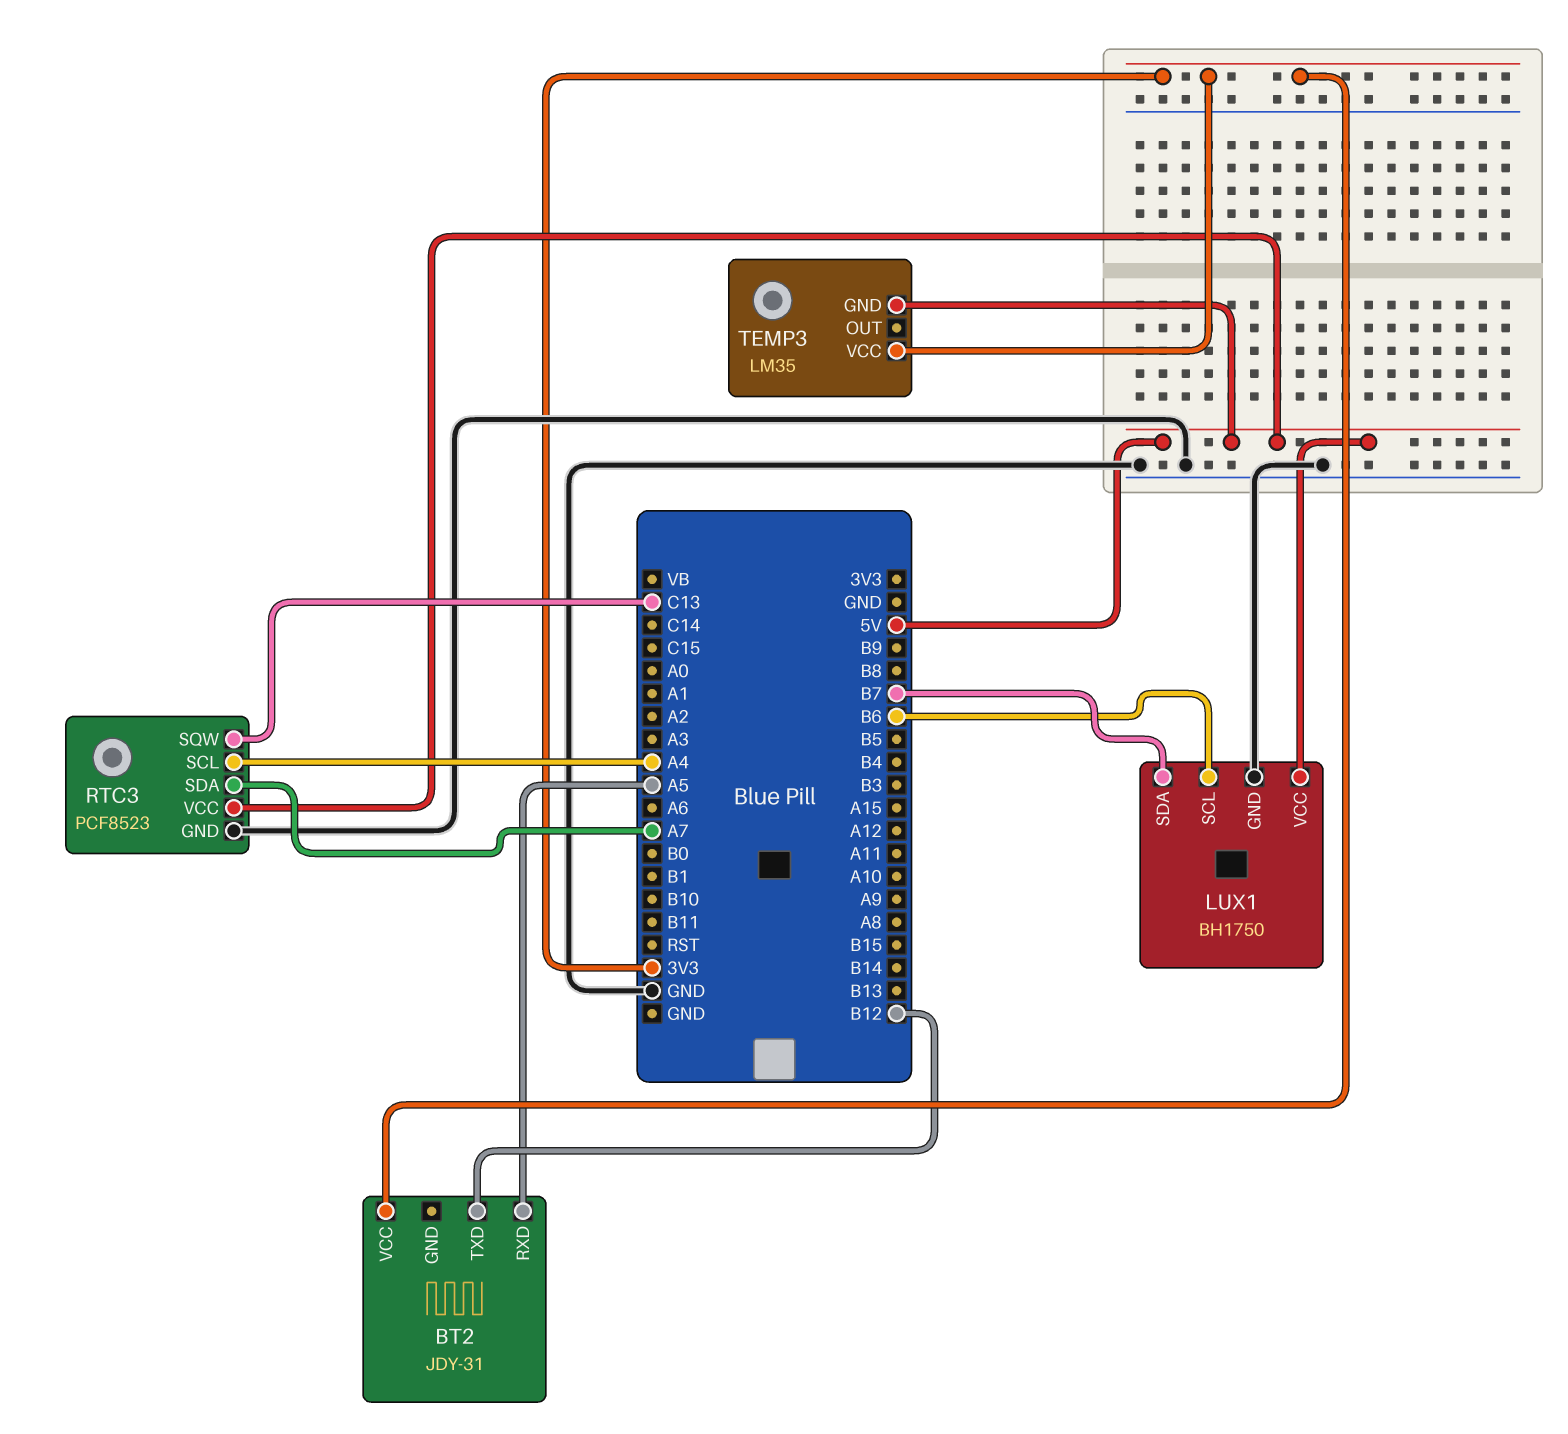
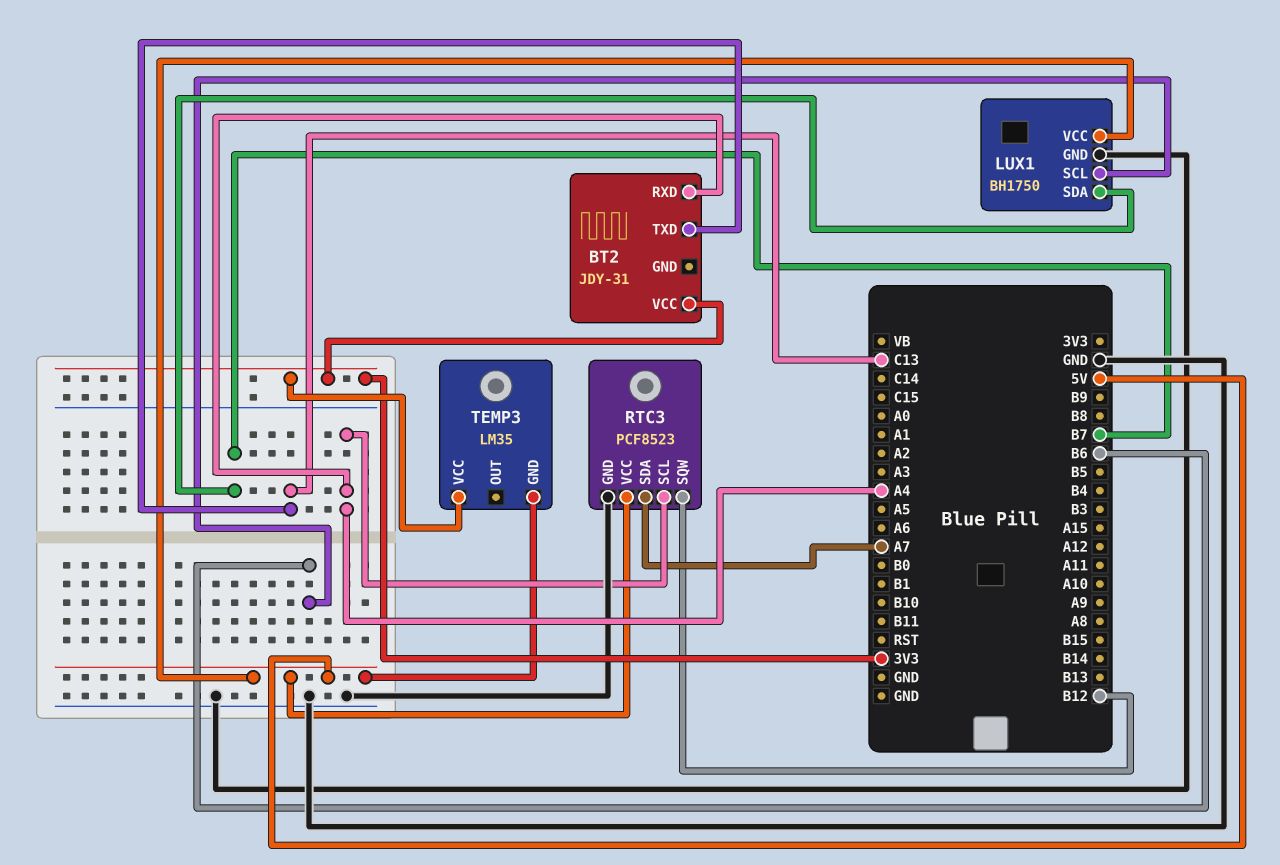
BT2 pin RXD: A5 -> A4
BT2 pin TXD: B12 -> C13
RTC3 pin SQW: C13 -> B12

